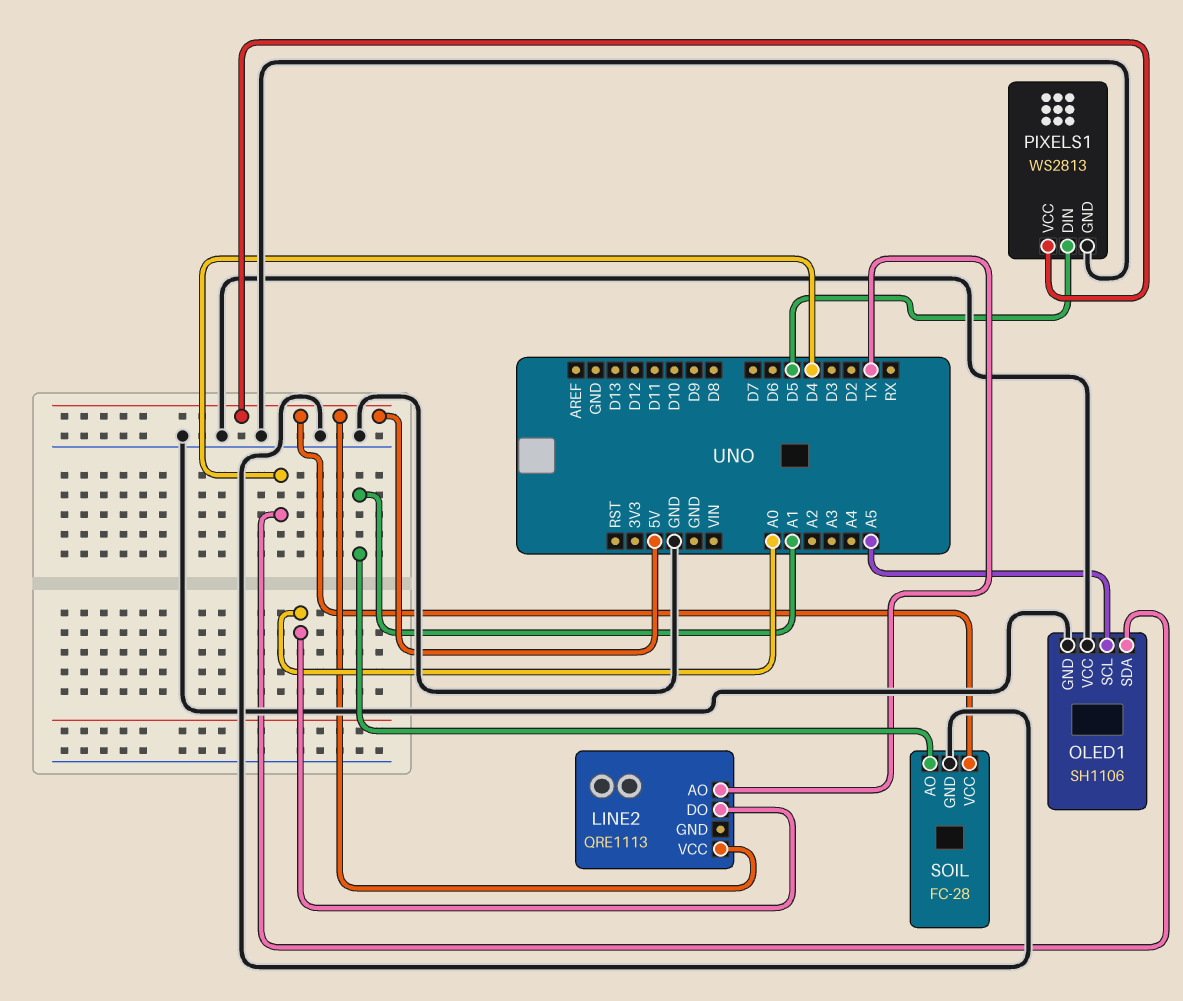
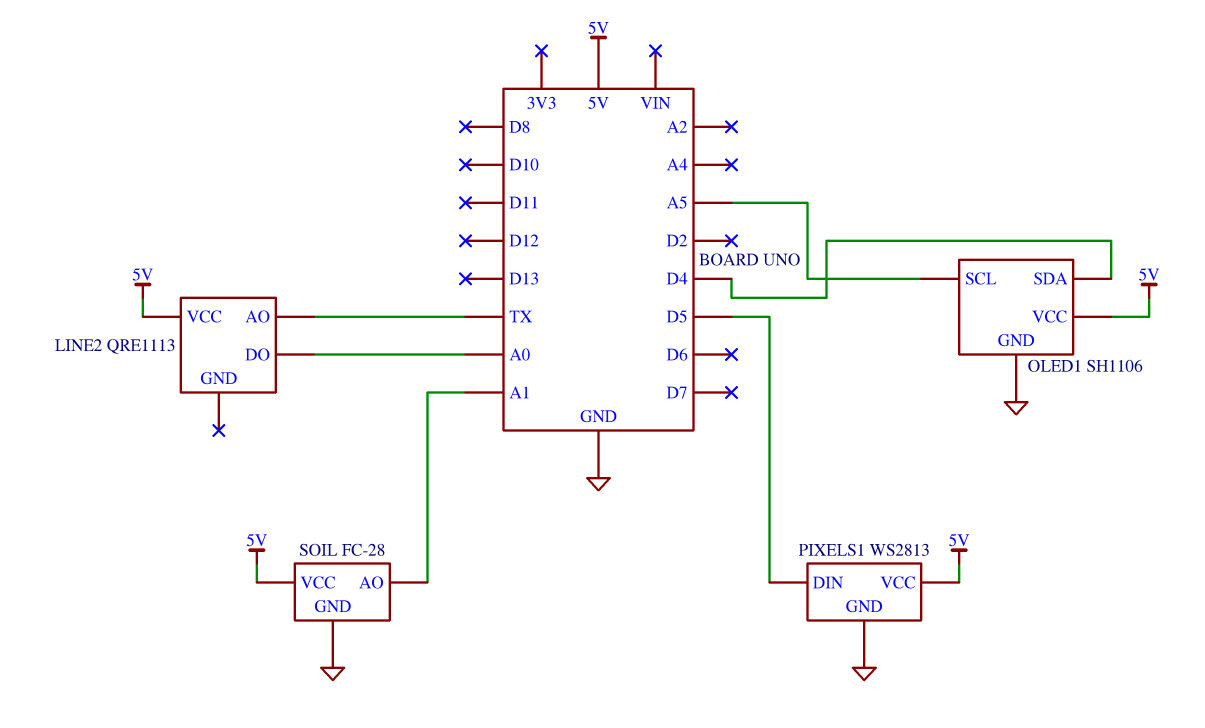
OLED1 pin VCC: GND -> 5V

